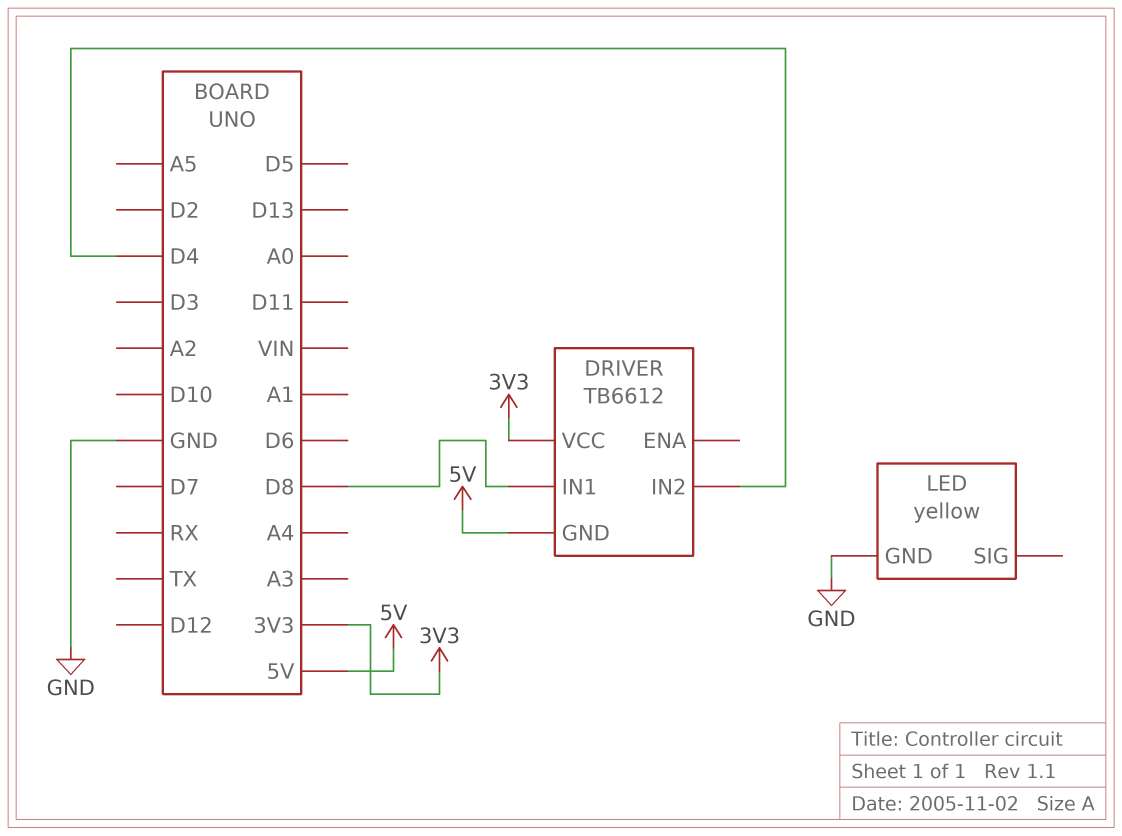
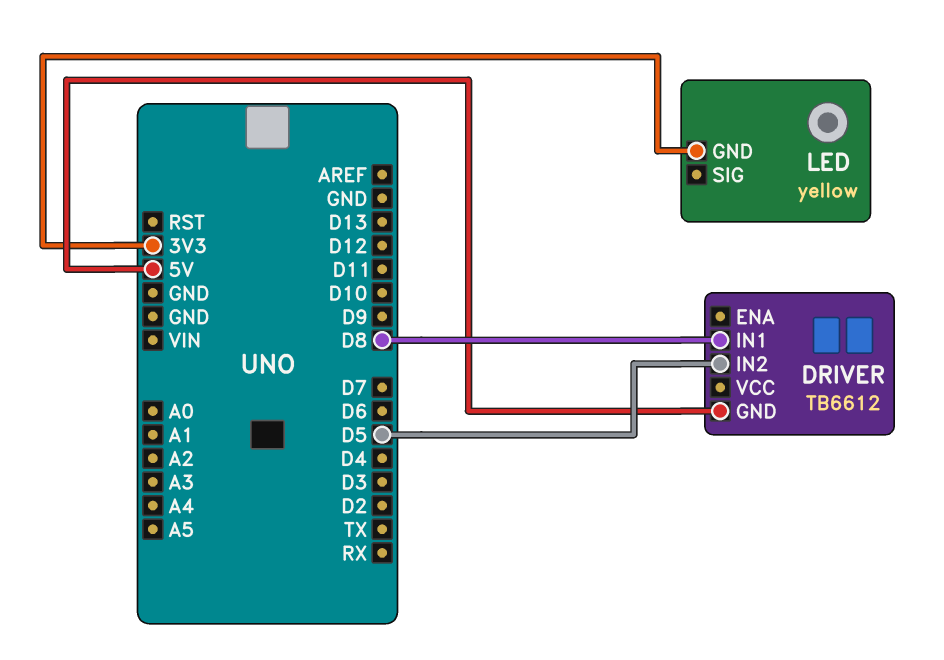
DRIVER pin IN2: D4 -> D5
DRIVER pin VCC: 3V3 -> none
LED pin GND: GND -> 3V3

